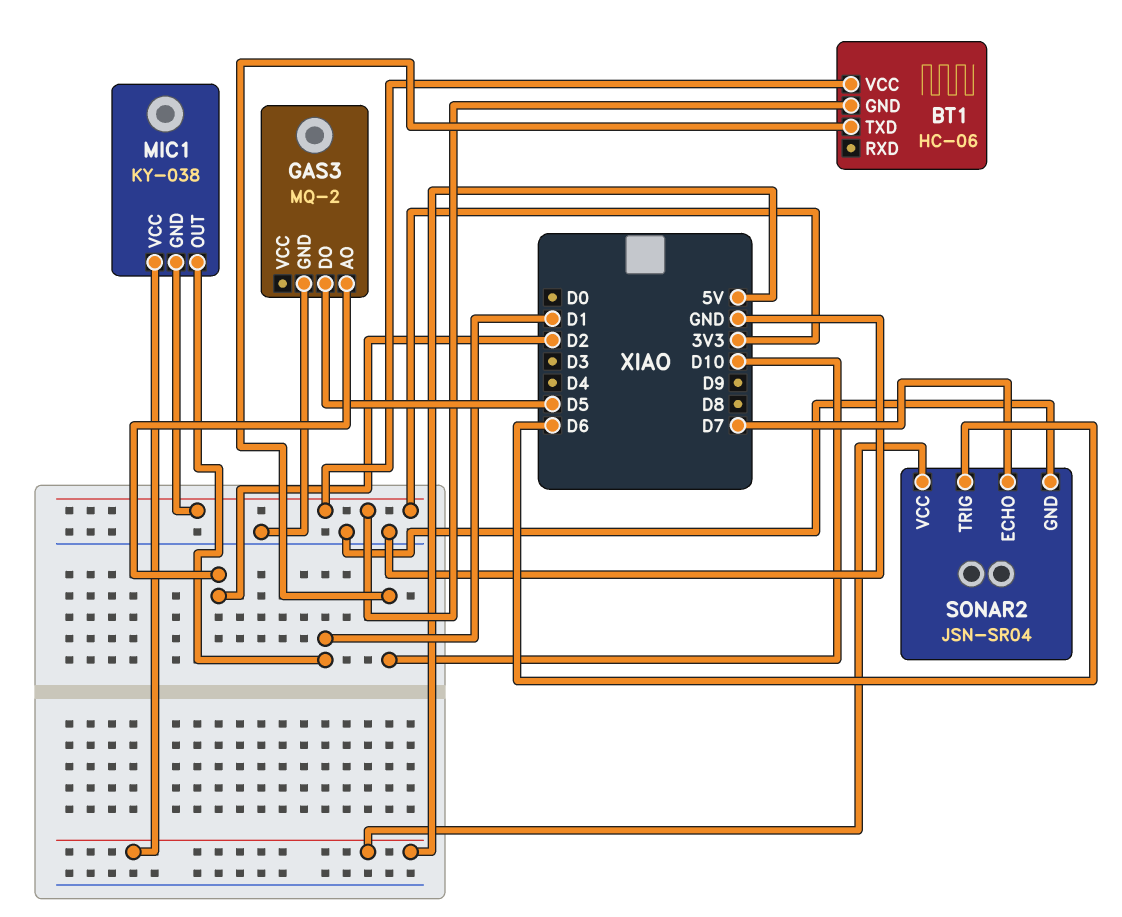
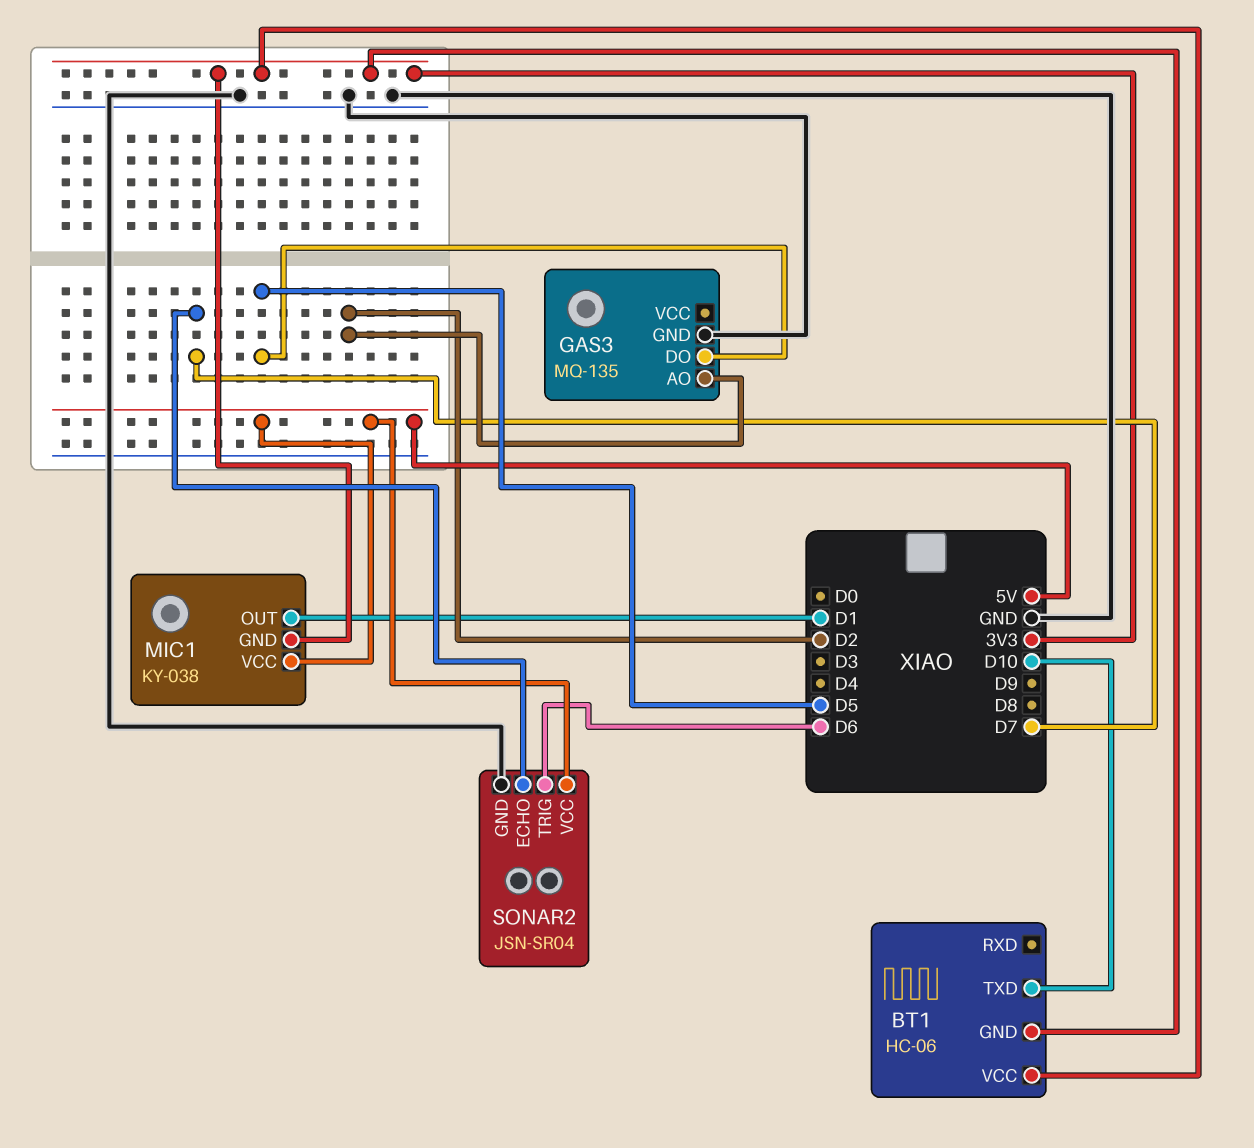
GAS3: MQ-2 -> MQ-135

